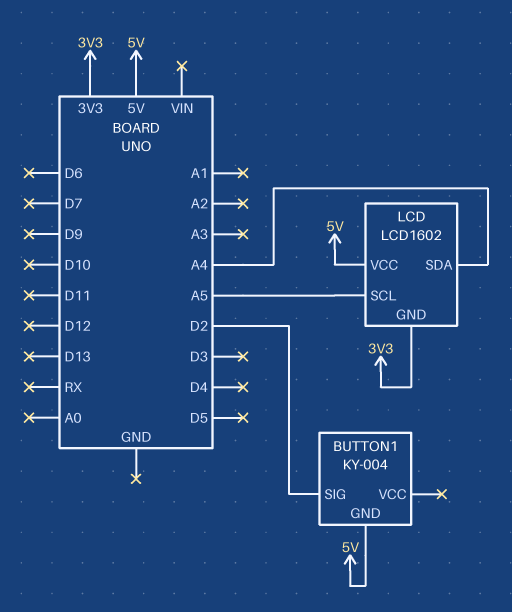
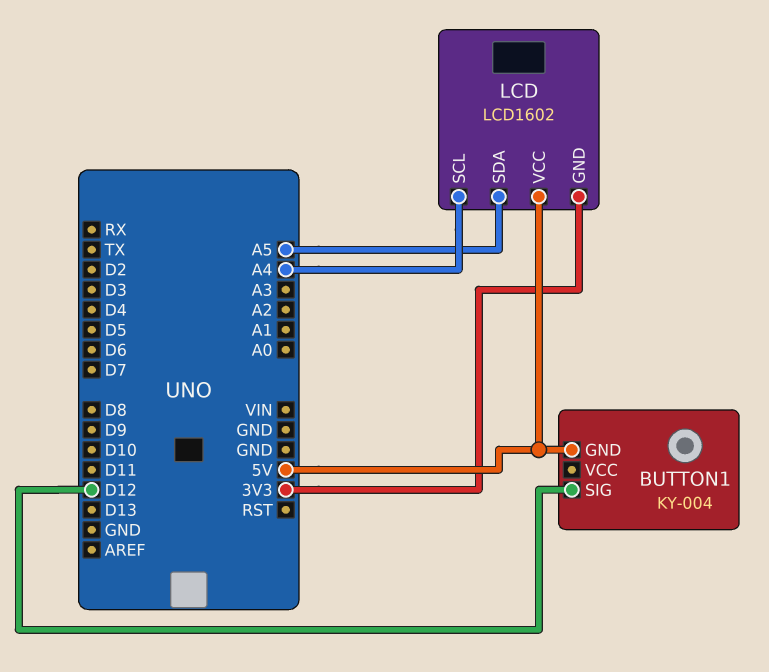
BUTTON1 pin SIG: D2 -> D12
LCD pin SCL: A5 -> A4
LCD pin SDA: A4 -> A5

